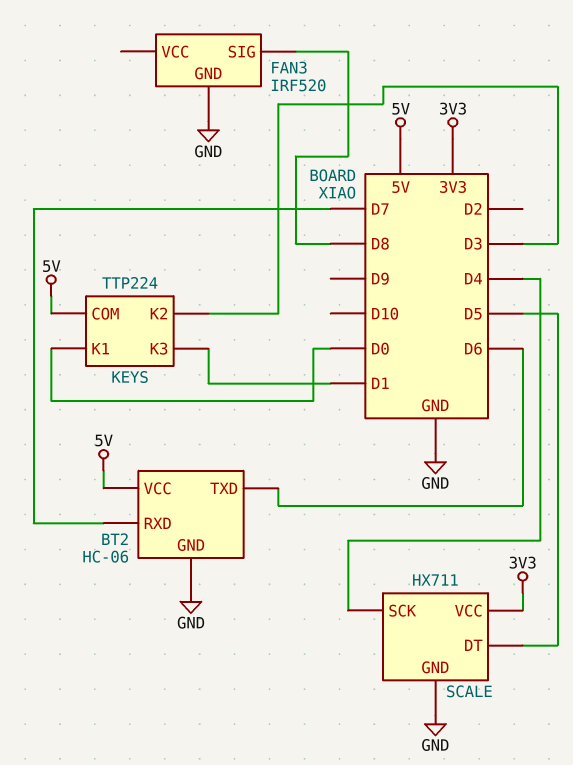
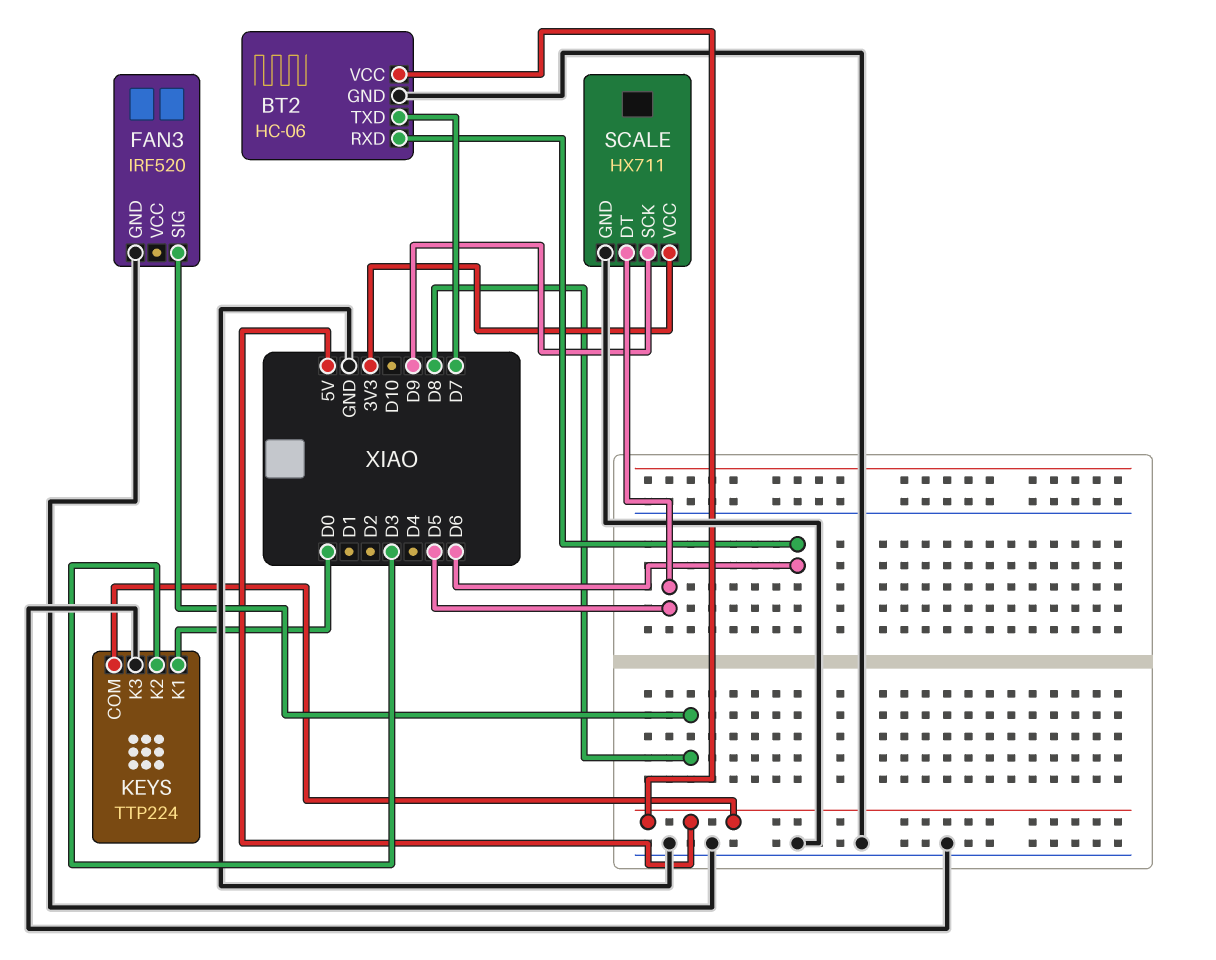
BT2 pin RXD: D7 -> D6
BT2 pin TXD: D6 -> D7
KEYS pin K3: D1 -> GND
SCALE pin SCK: D4 -> D9

